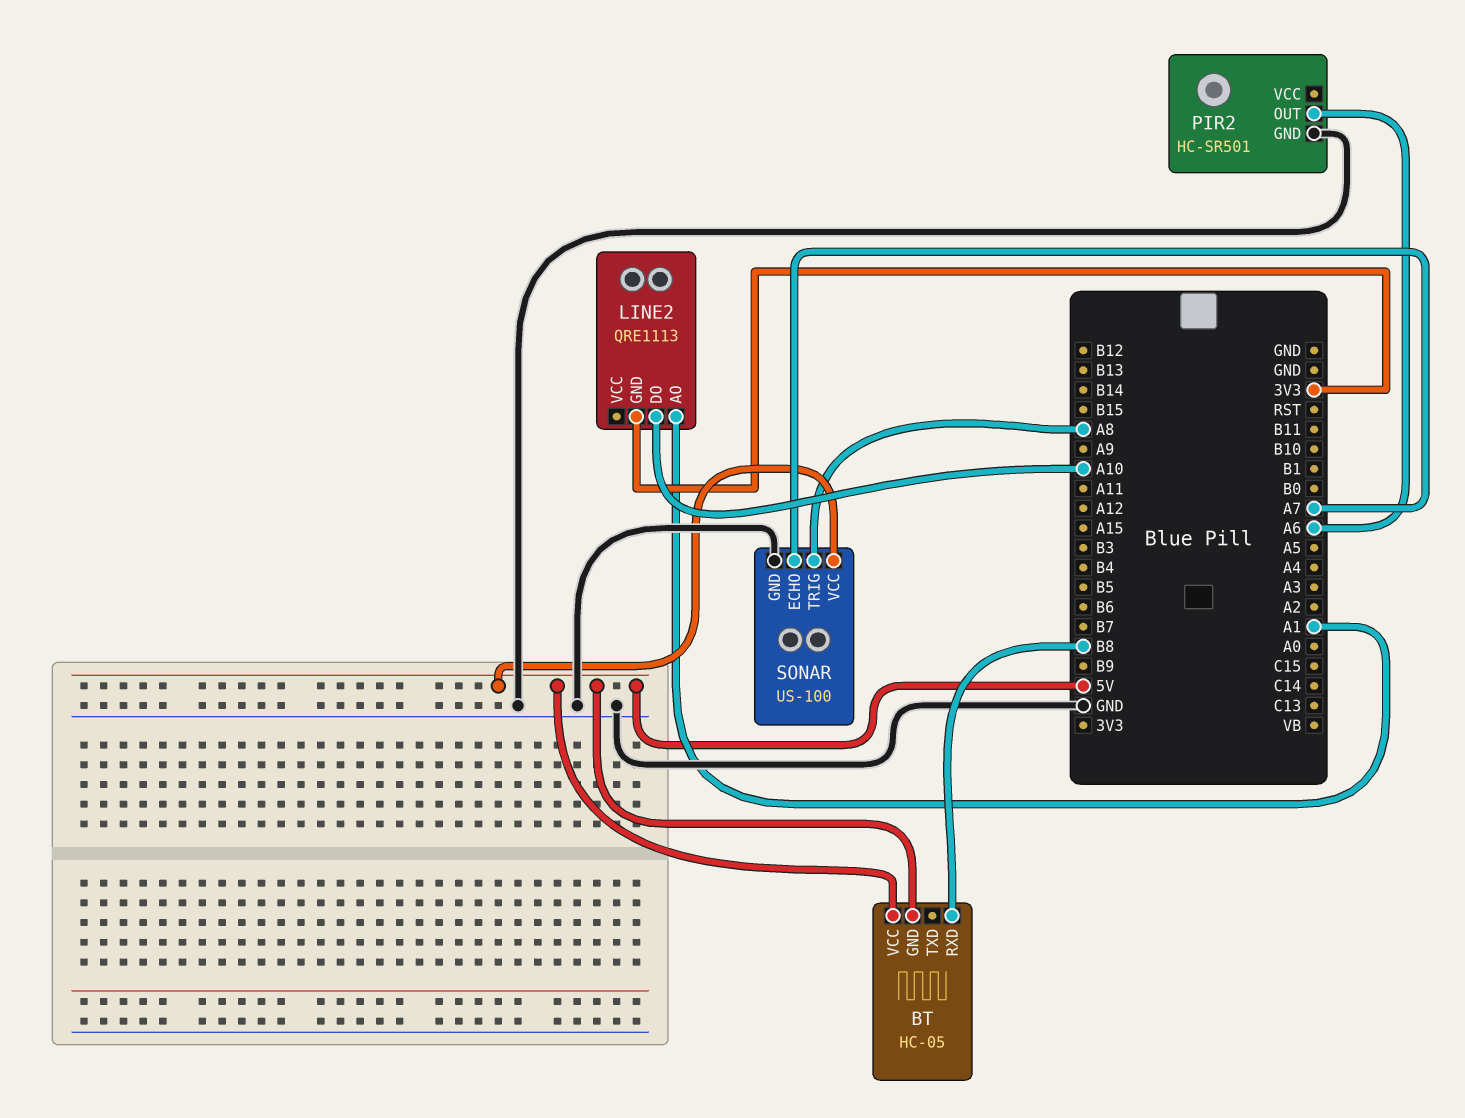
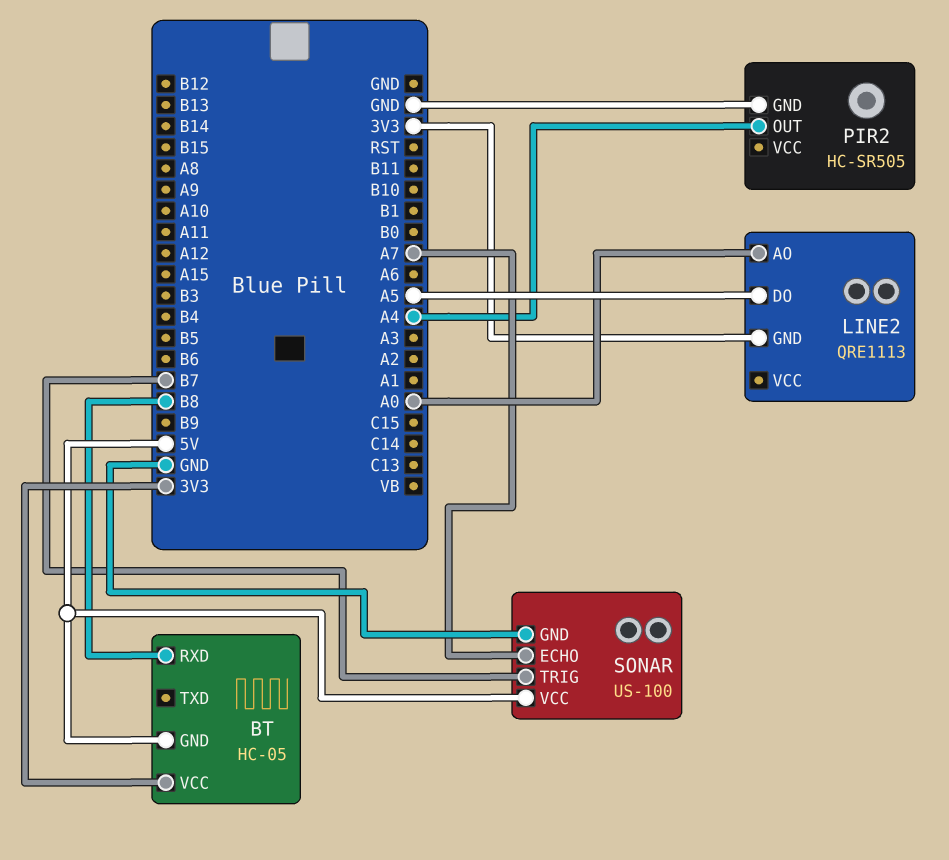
BT pin VCC: 5V -> 3V3
LINE2 pin AO: A1 -> A0
LINE2 pin DO: A10 -> A5
PIR2: HC-SR501 -> HC-SR505
PIR2 pin OUT: A6 -> A4
SONAR pin TRIG: A8 -> B7

